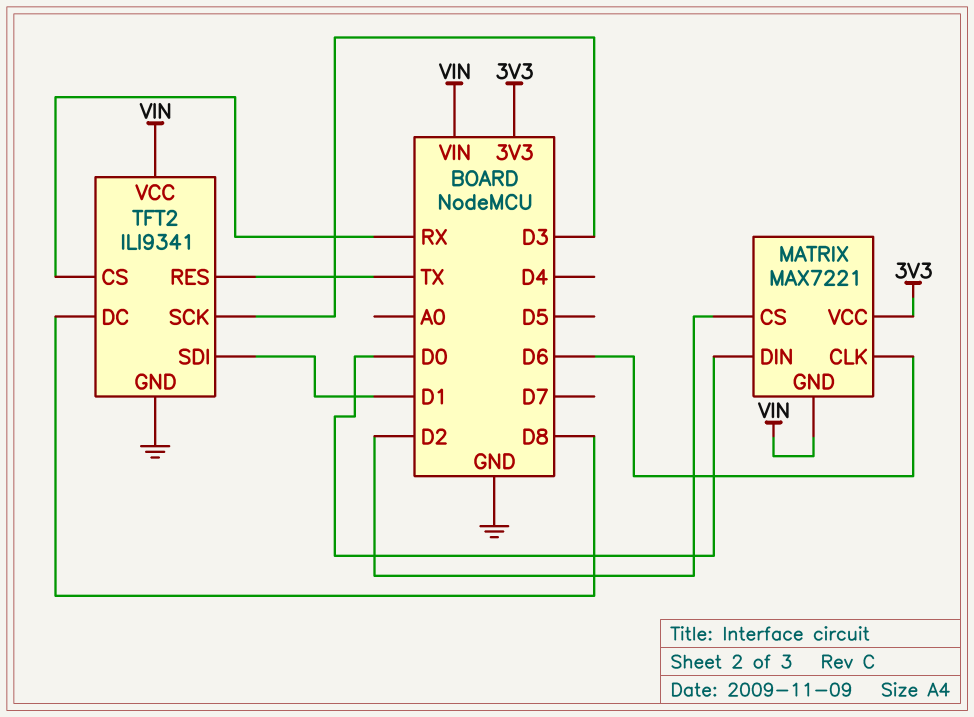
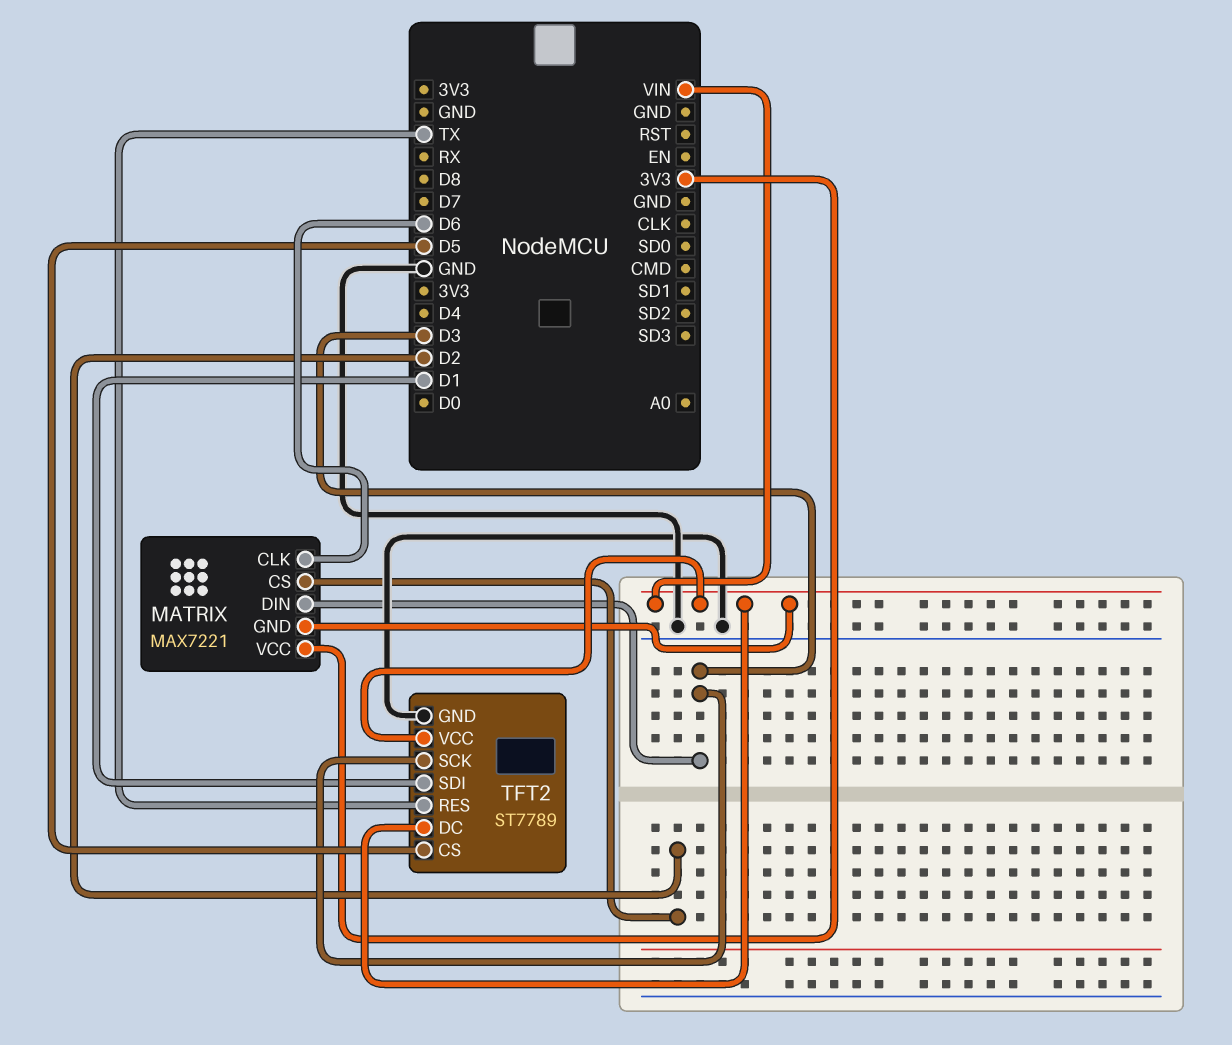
MATRIX pin DIN: D0 -> D3
TFT2: ILI9341 -> ST7789
TFT2 pin CS: RX -> D5
TFT2 pin DC: D8 -> VIN

